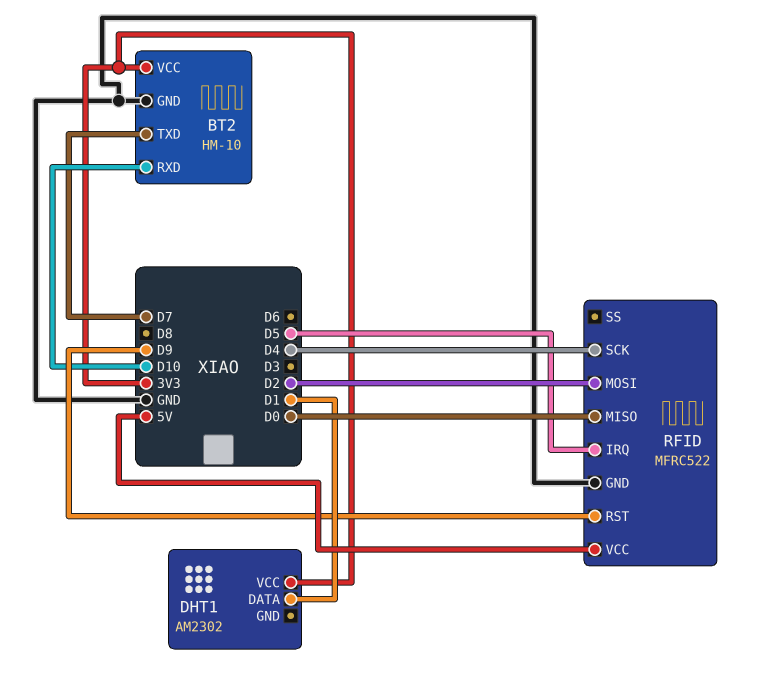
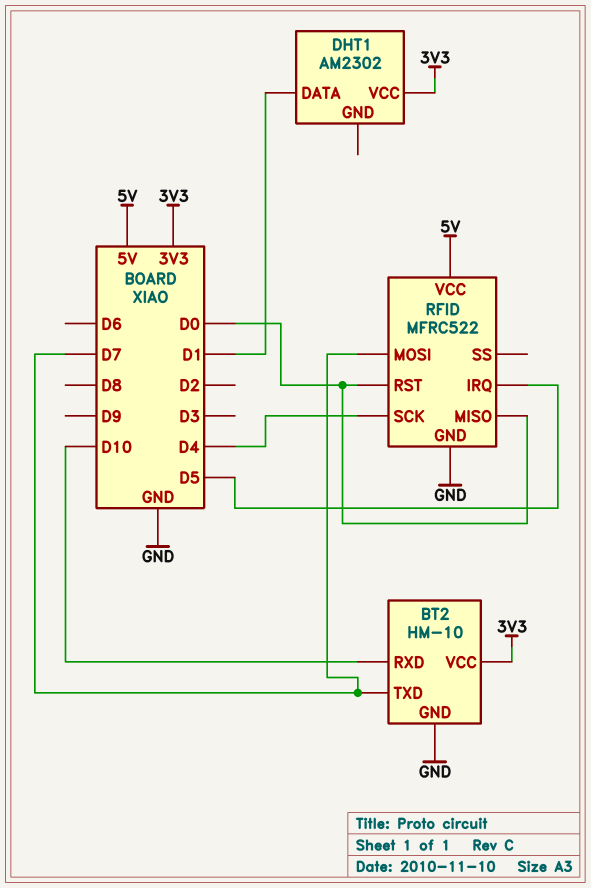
RFID pin MOSI: D2 -> D7
RFID pin RST: D9 -> D0

